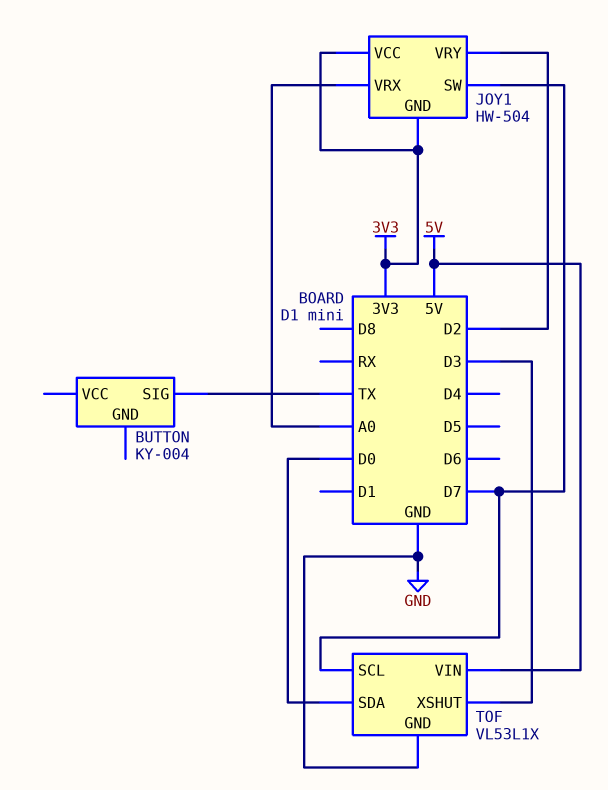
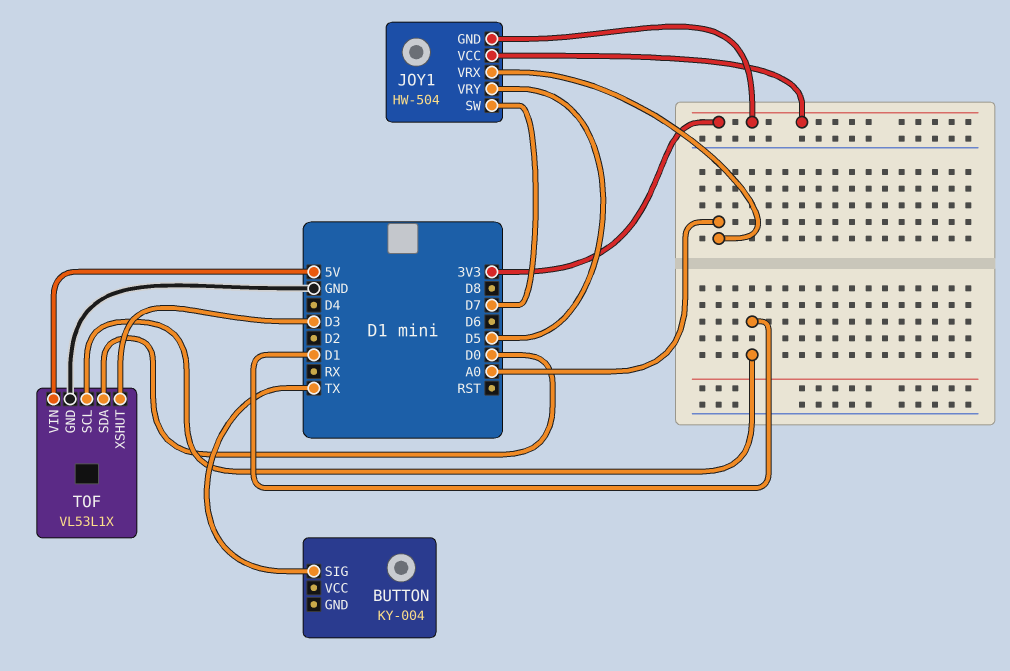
JOY1 pin VRY: D2 -> D5
TOF pin SCL: D7 -> D1

